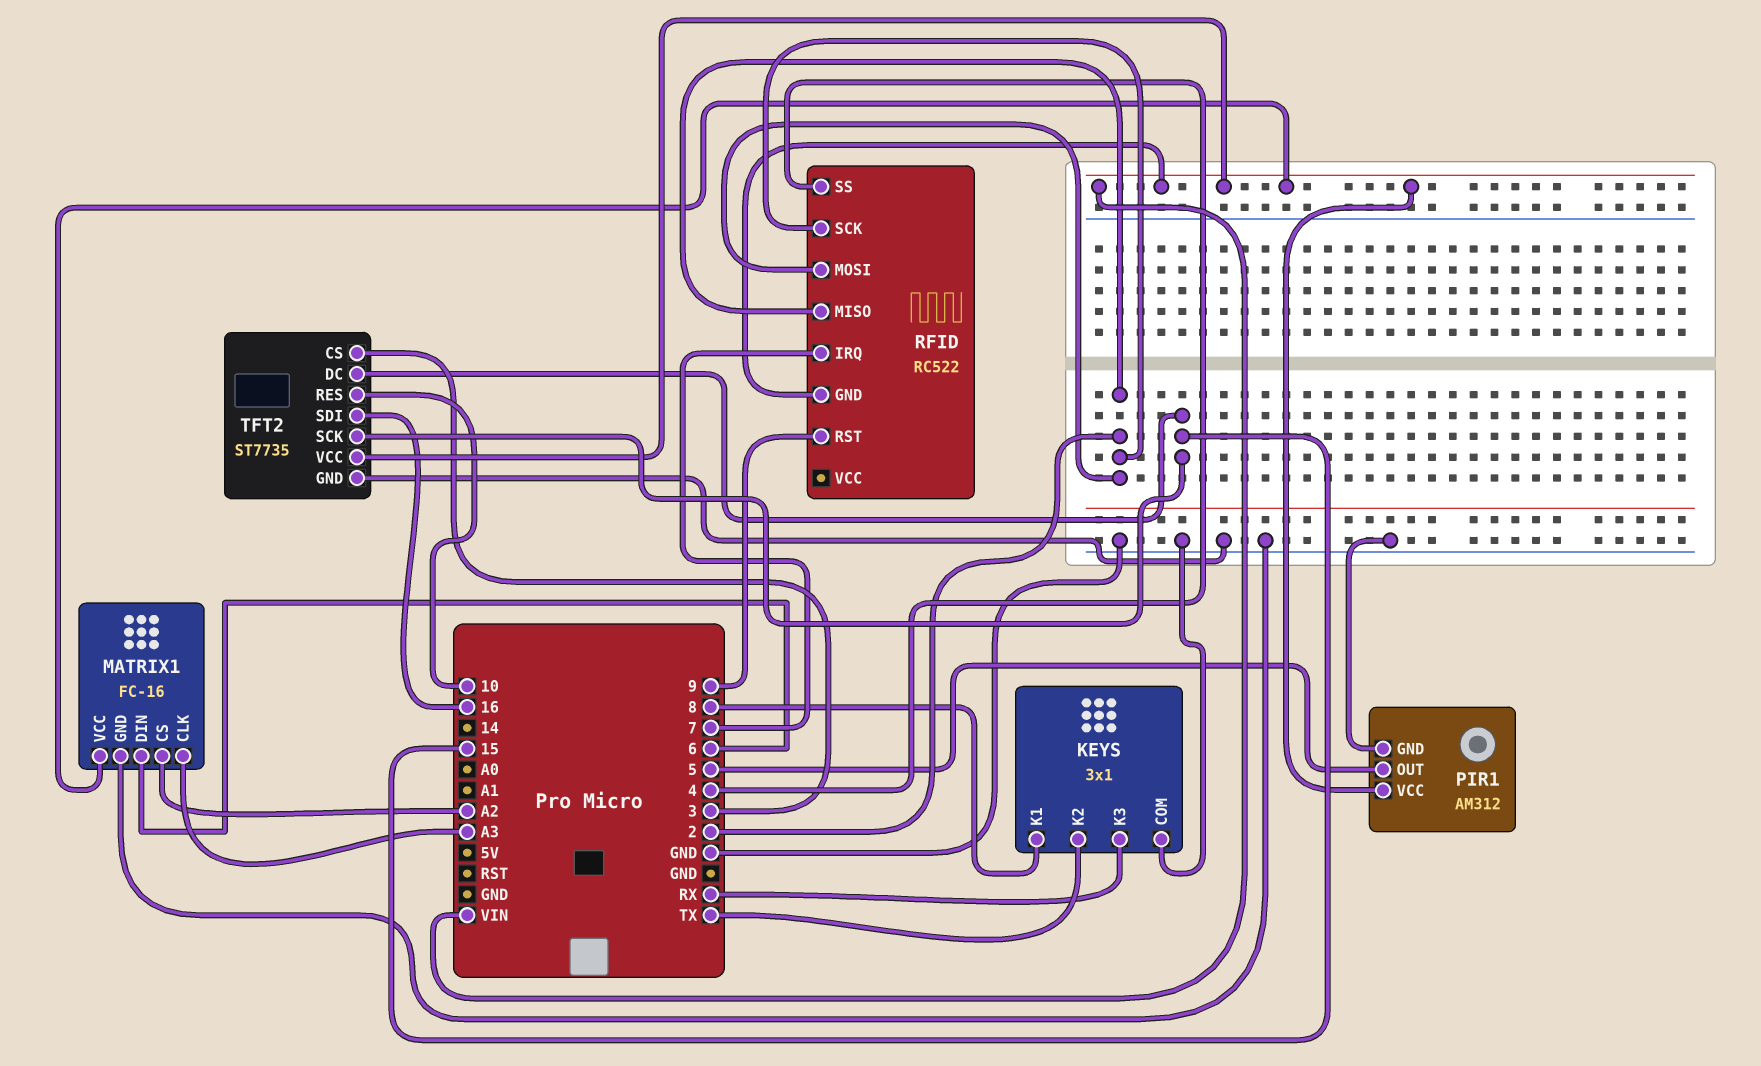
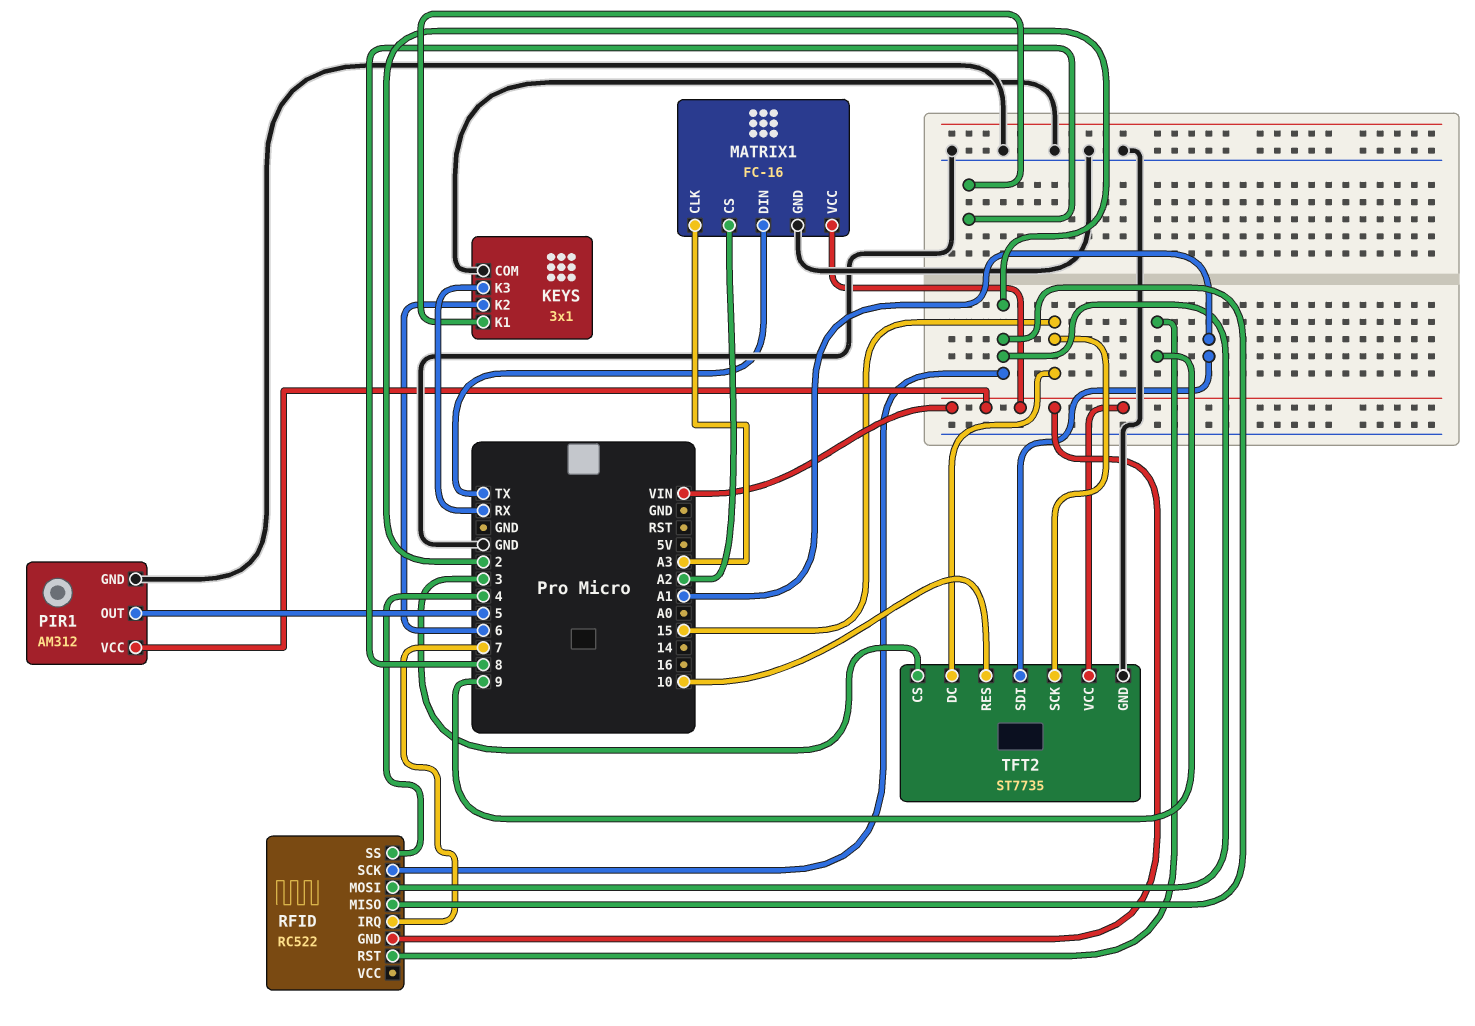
KEYS pin K2: TX -> 6
MATRIX1 pin DIN: 6 -> TX
TFT2 pin SDI: 16 -> A1

